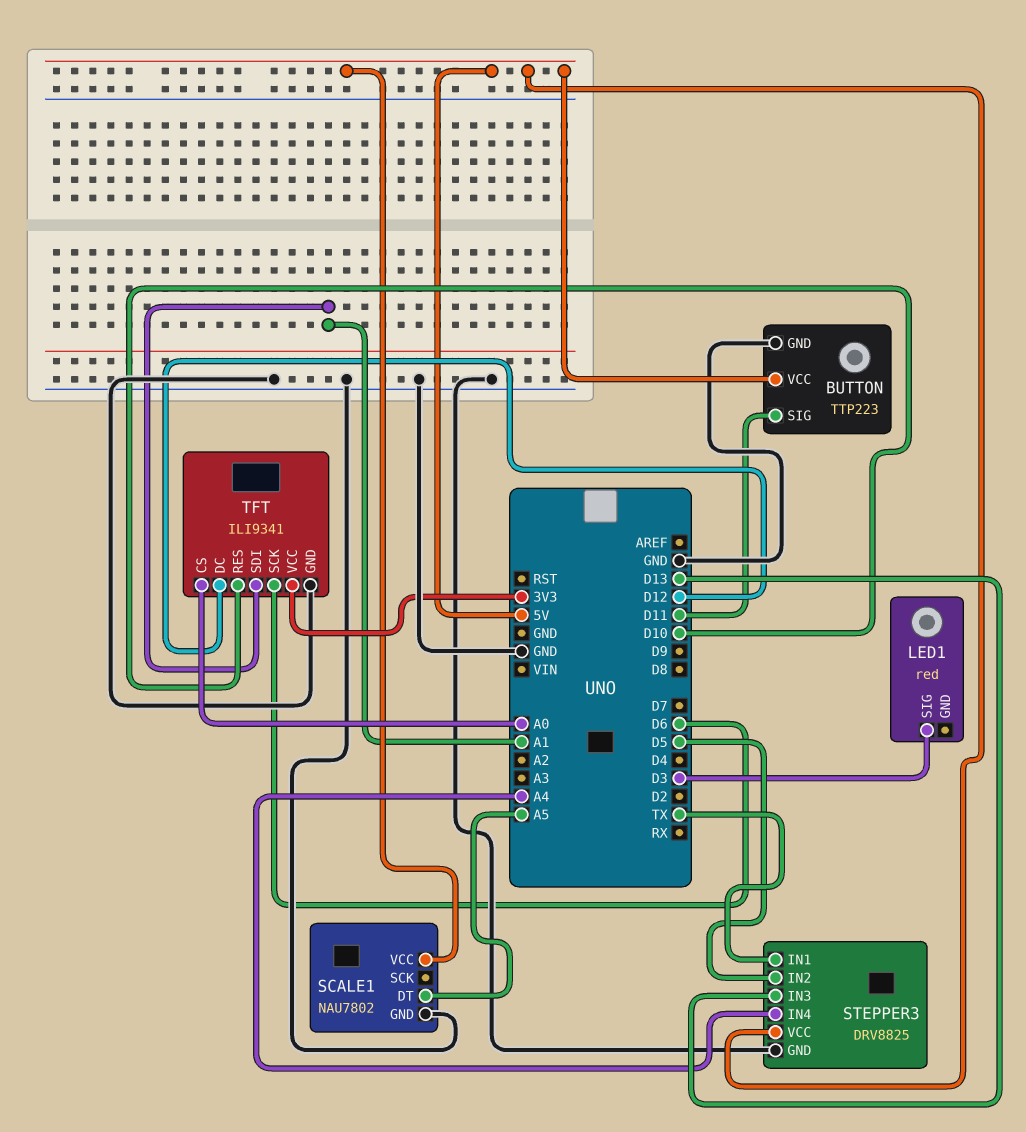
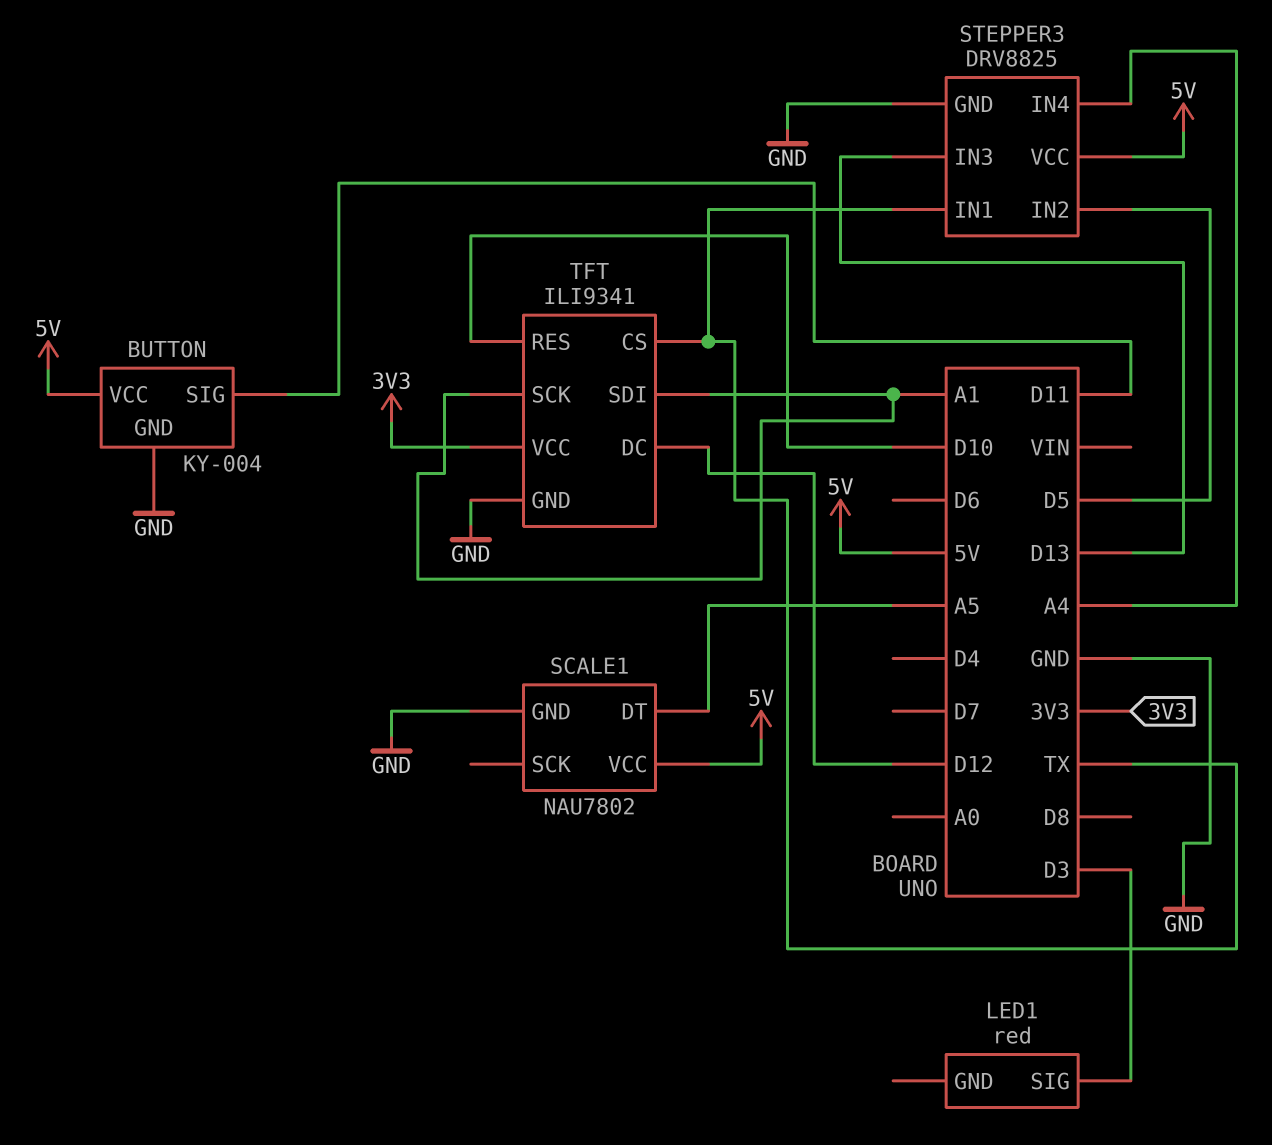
BUTTON: TTP223 -> KY-004
TFT pin CS: A0 -> TX
TFT pin SCK: D6 -> A1

